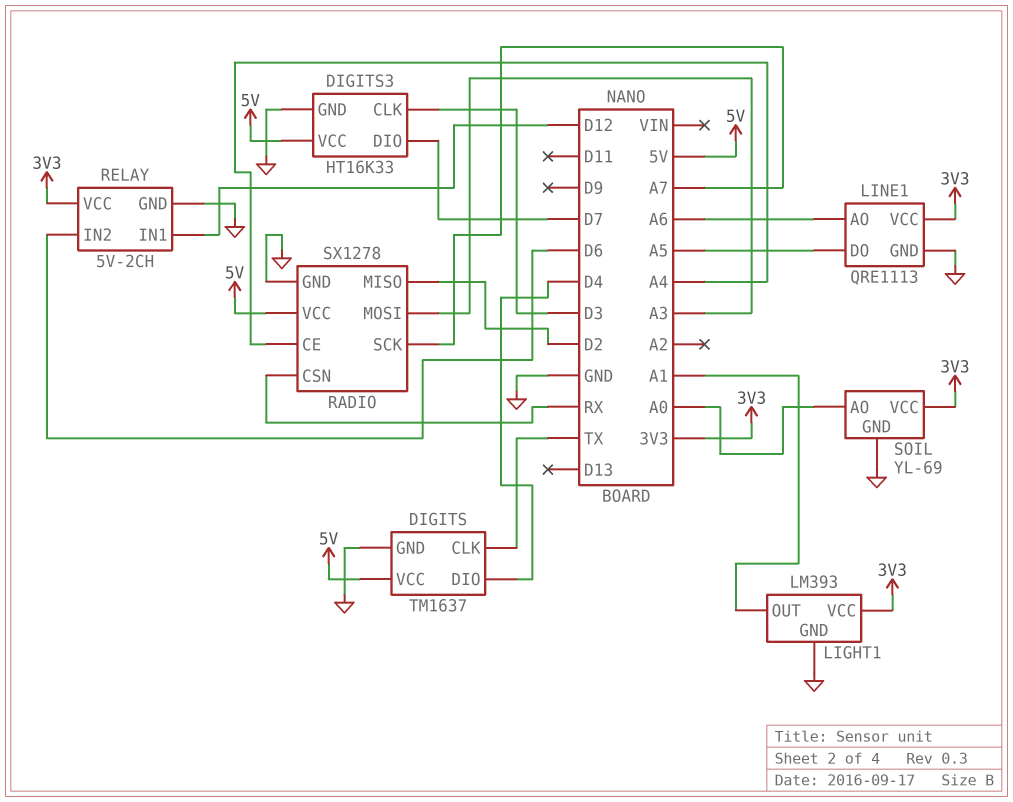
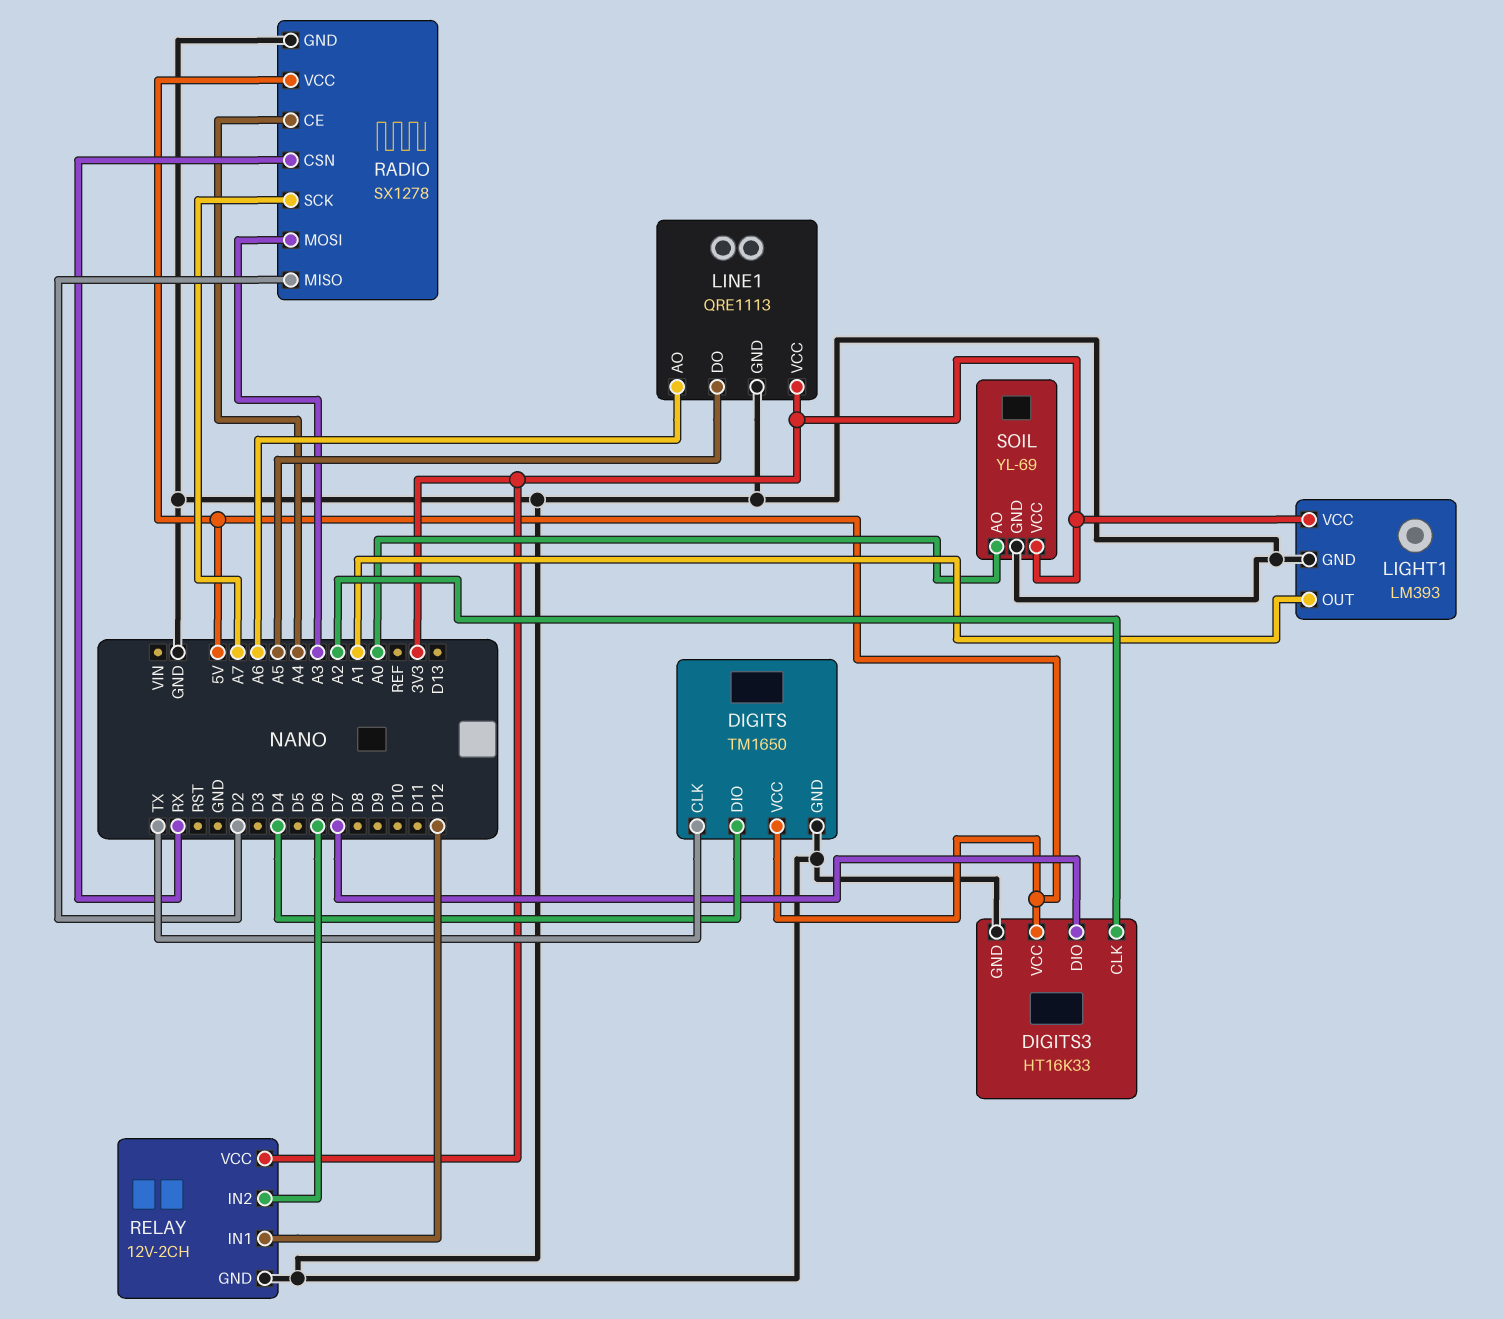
DIGITS: TM1637 -> TM1650
DIGITS3 pin CLK: D3 -> A2
RELAY: 5V-2CH -> 12V-2CH

